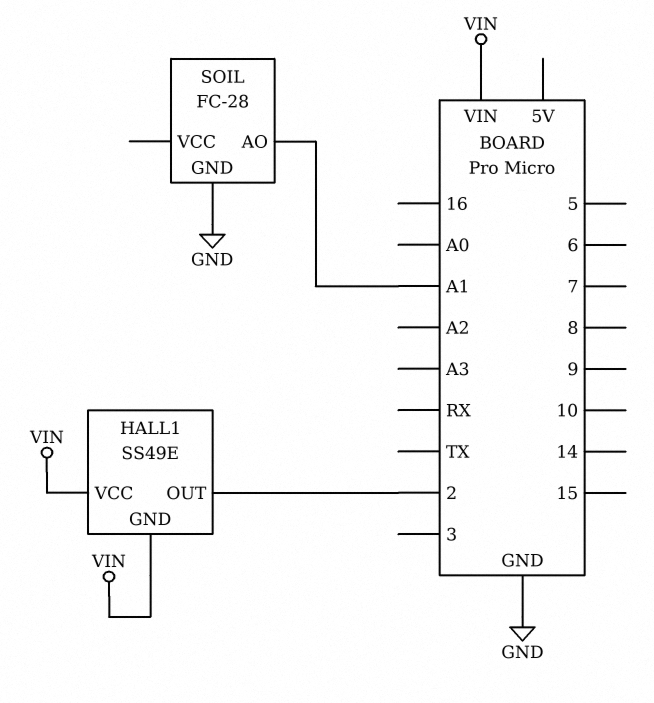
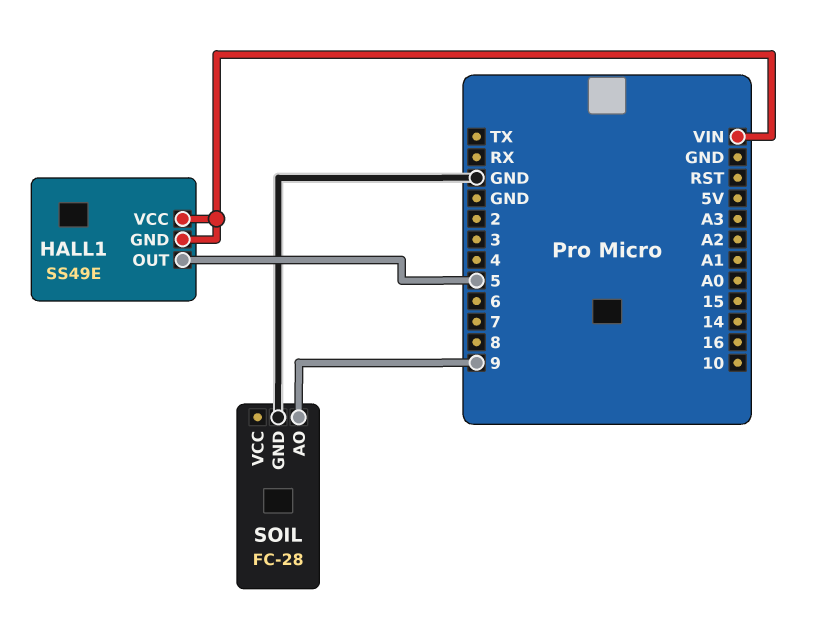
HALL1 pin OUT: 2 -> 5
SOIL pin AO: A1 -> 9

